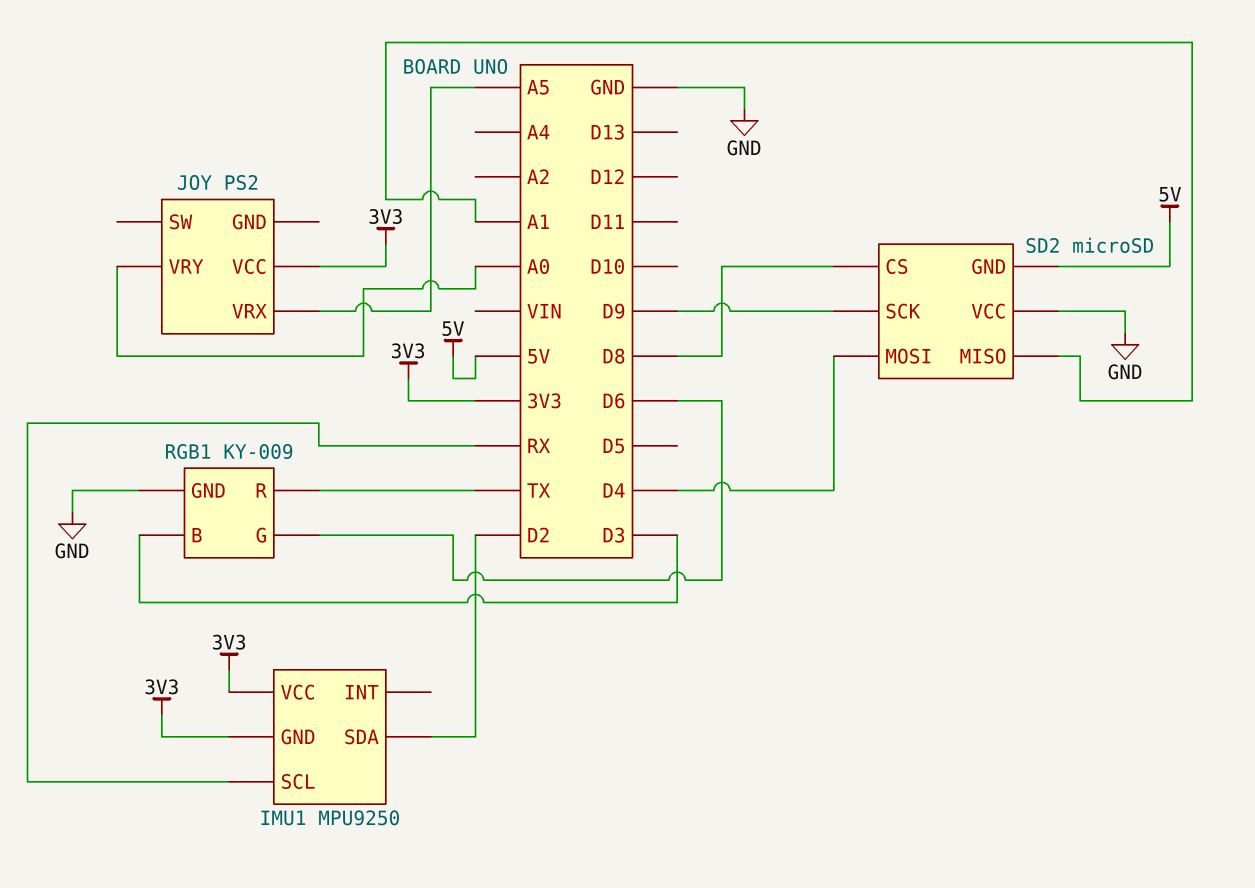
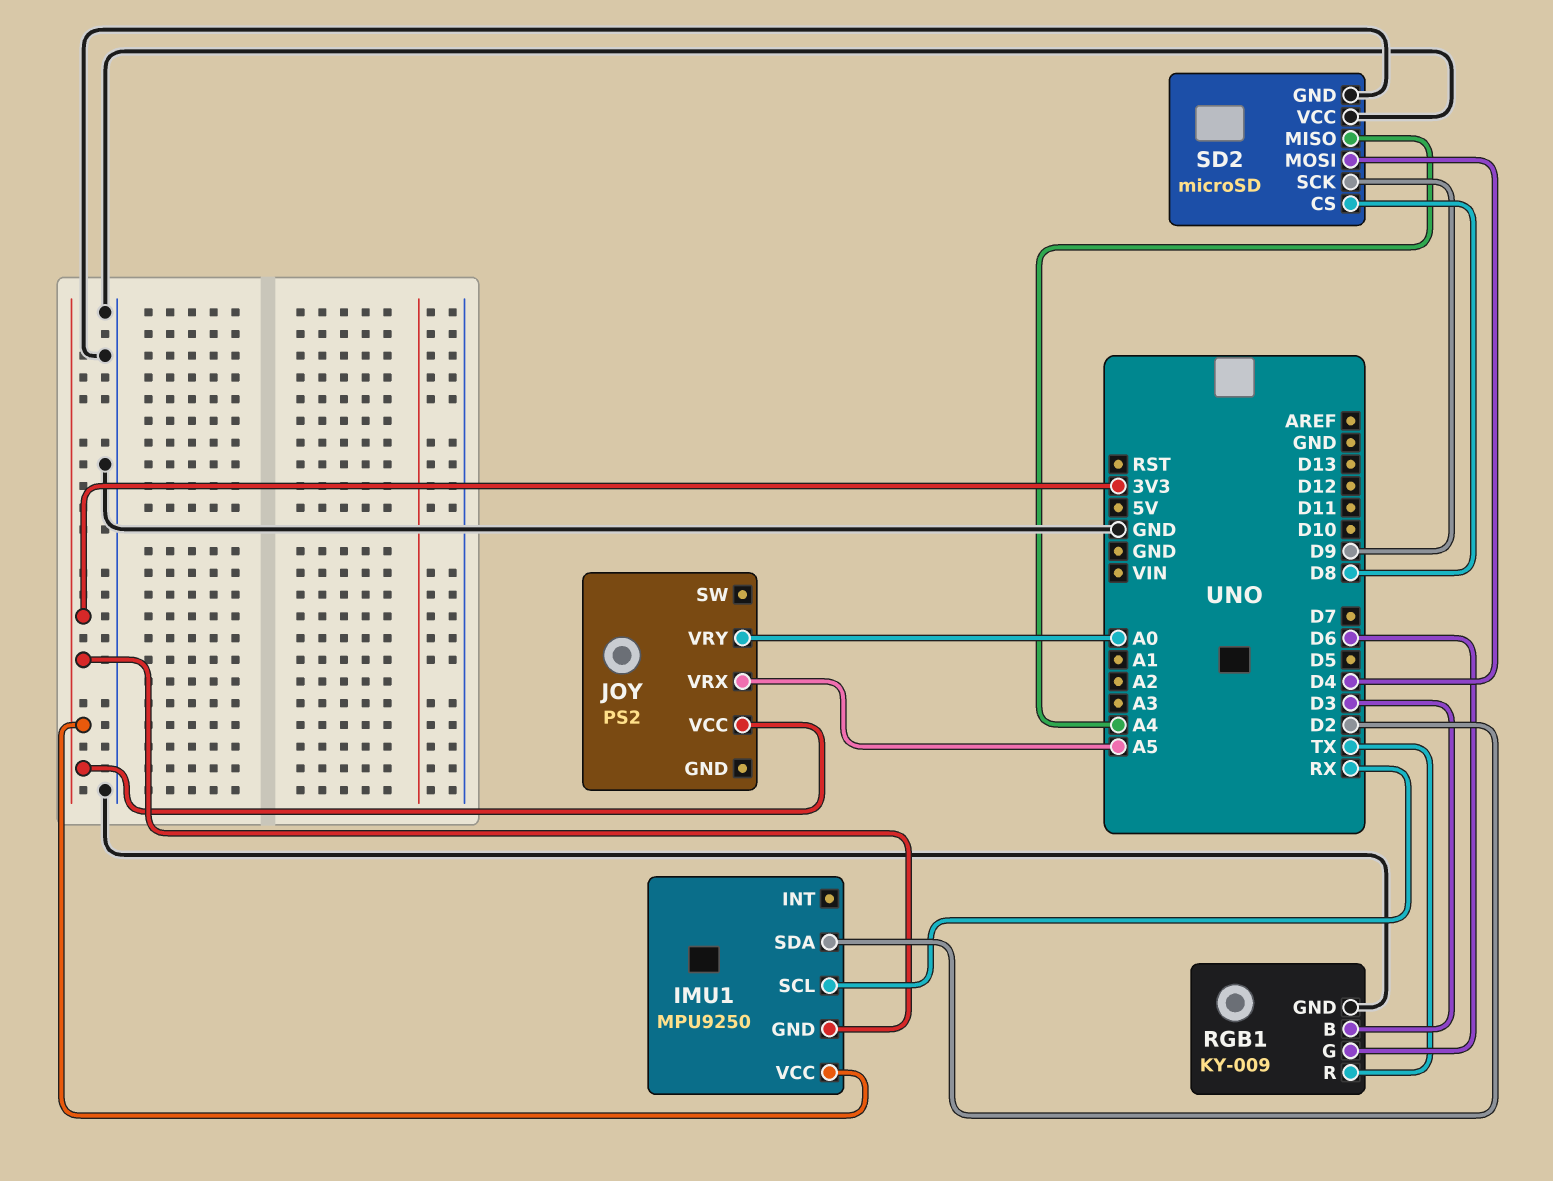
SD2 pin GND: 5V -> GND
SD2 pin MISO: A1 -> A4

